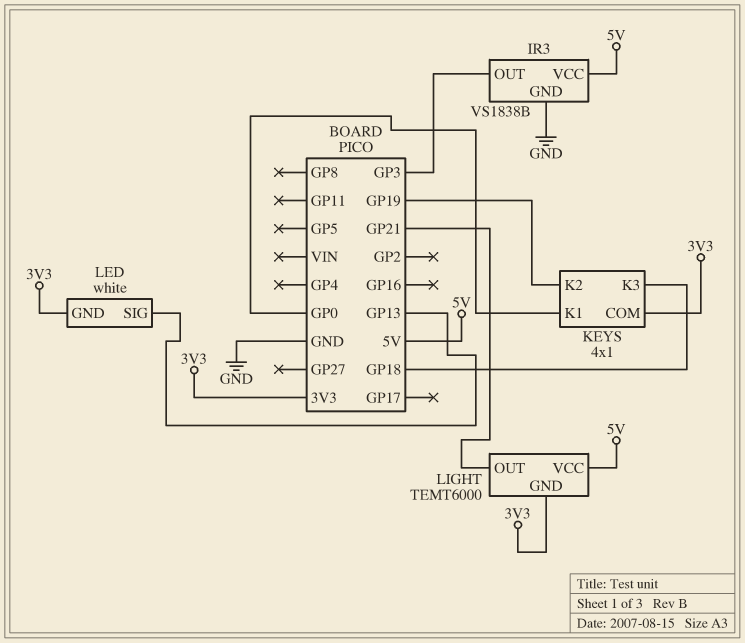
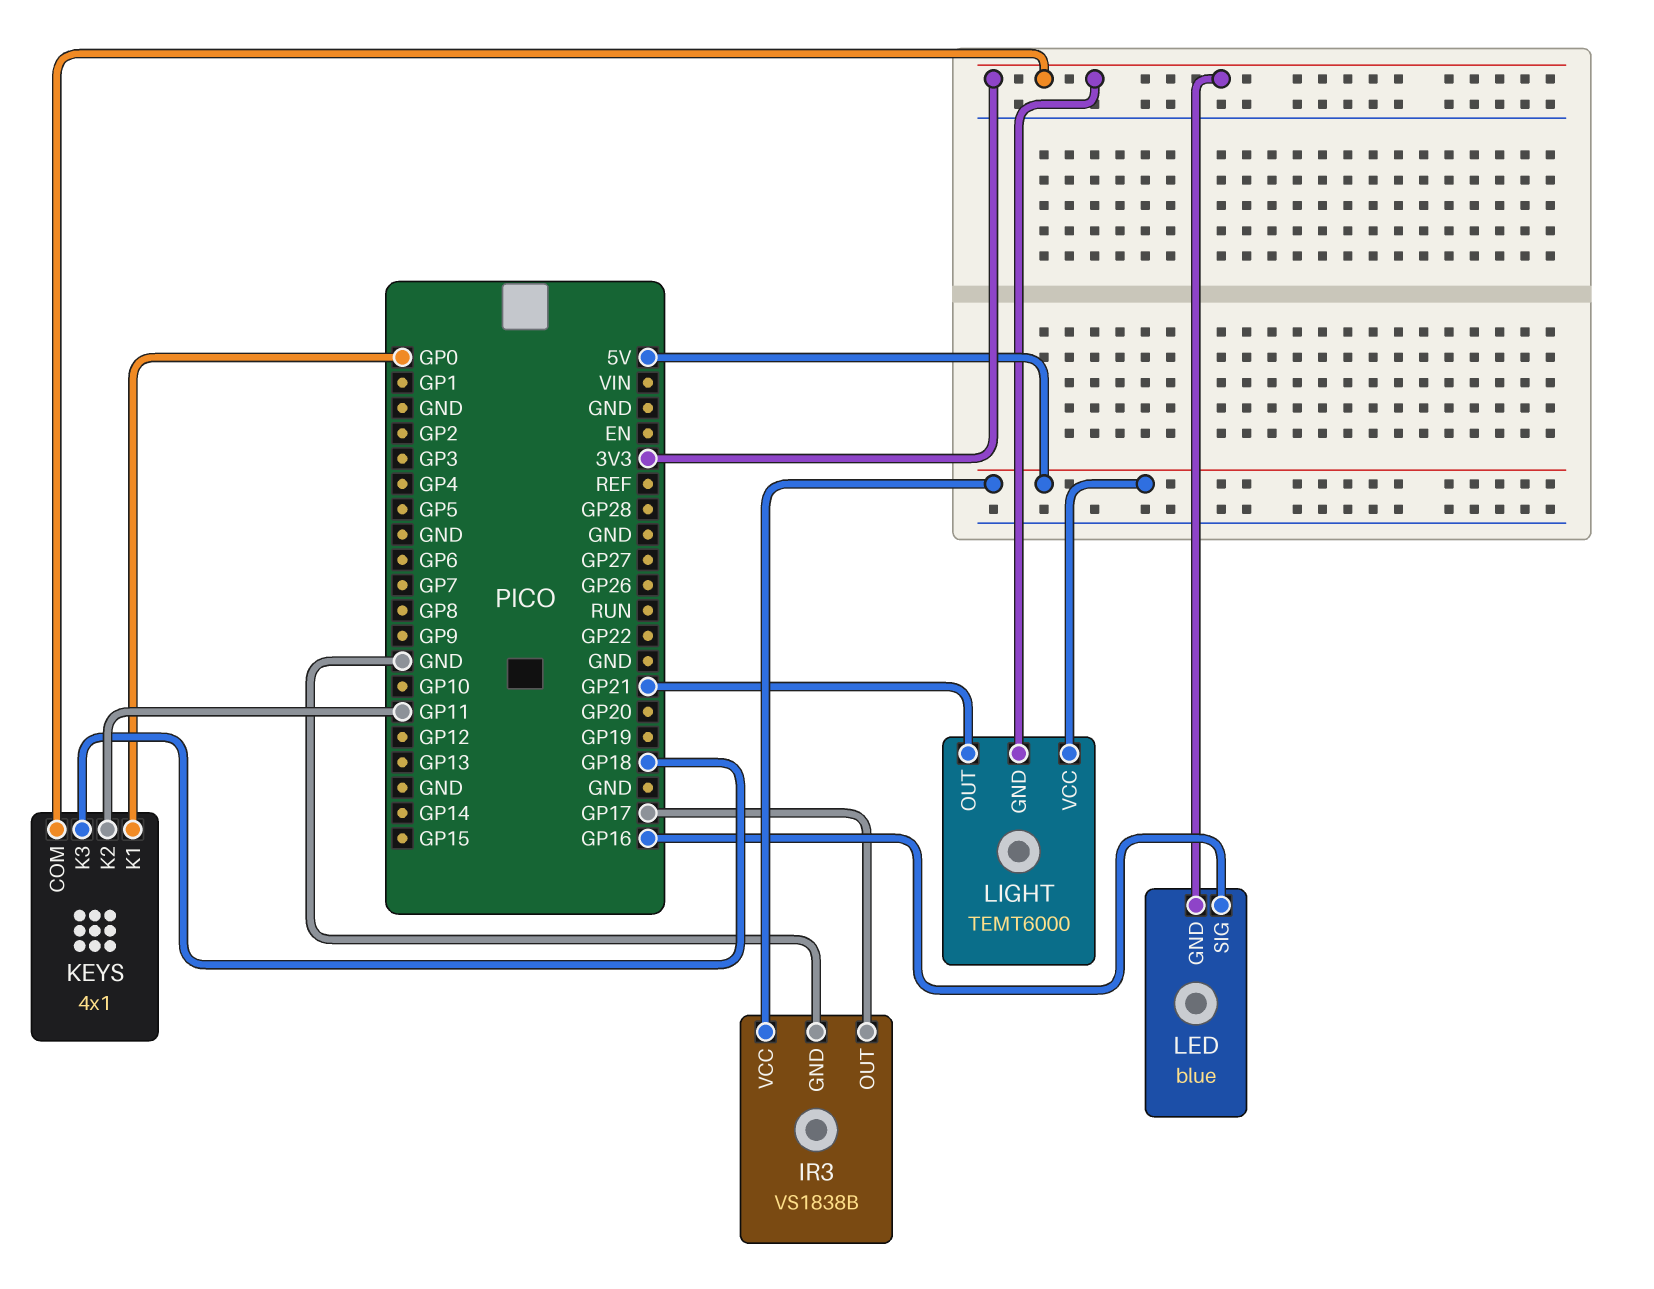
IR3 pin OUT: GP3 -> GP17
KEYS pin K2: GP19 -> GP11
LED: white -> blue
LED pin SIG: GP13 -> GP16

